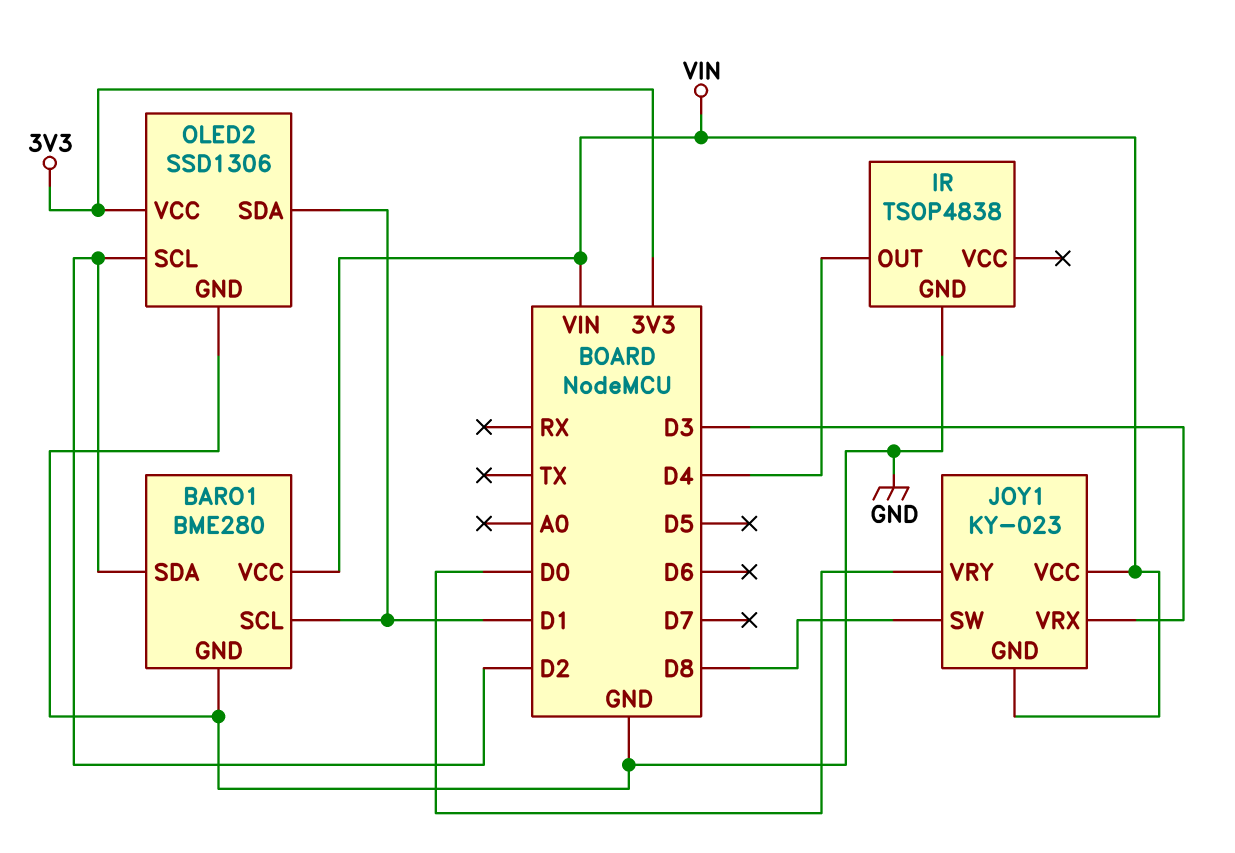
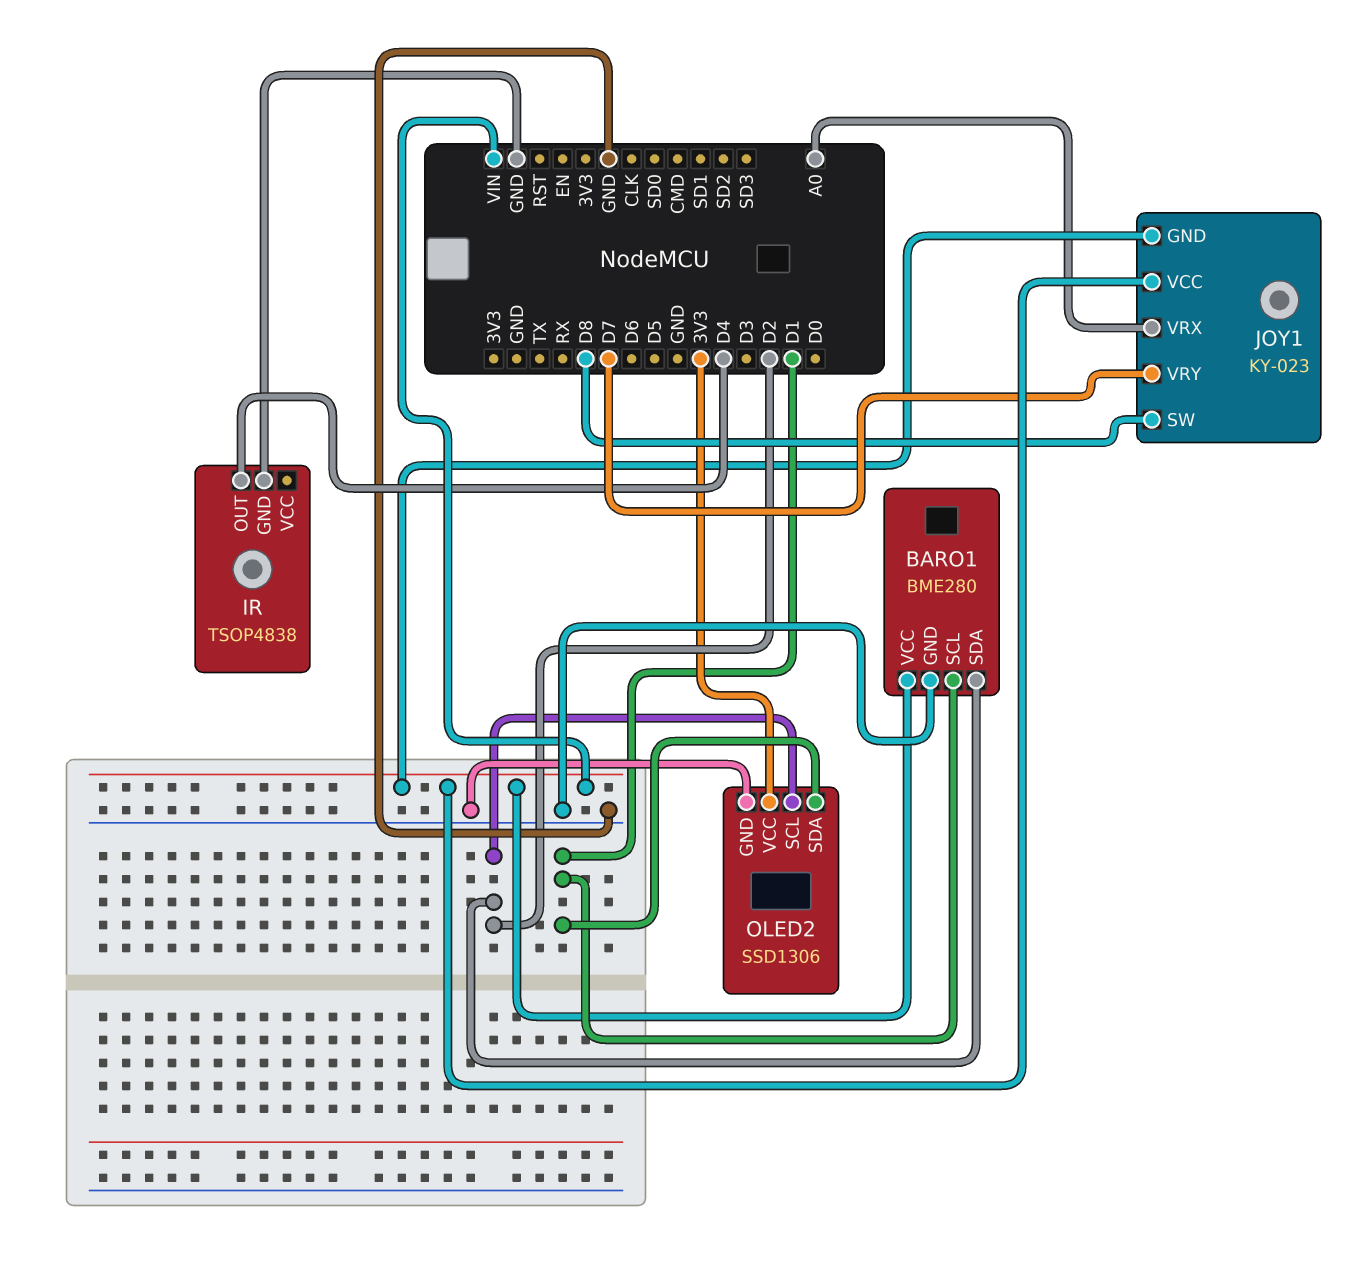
JOY1 pin VRX: D3 -> A0
JOY1 pin VRY: D0 -> D7

